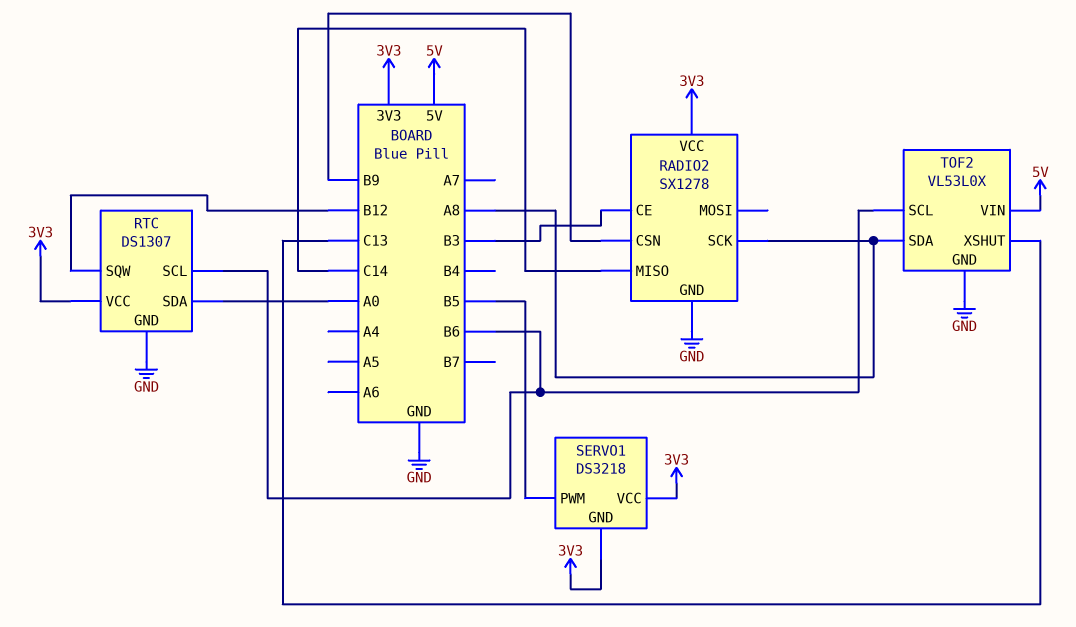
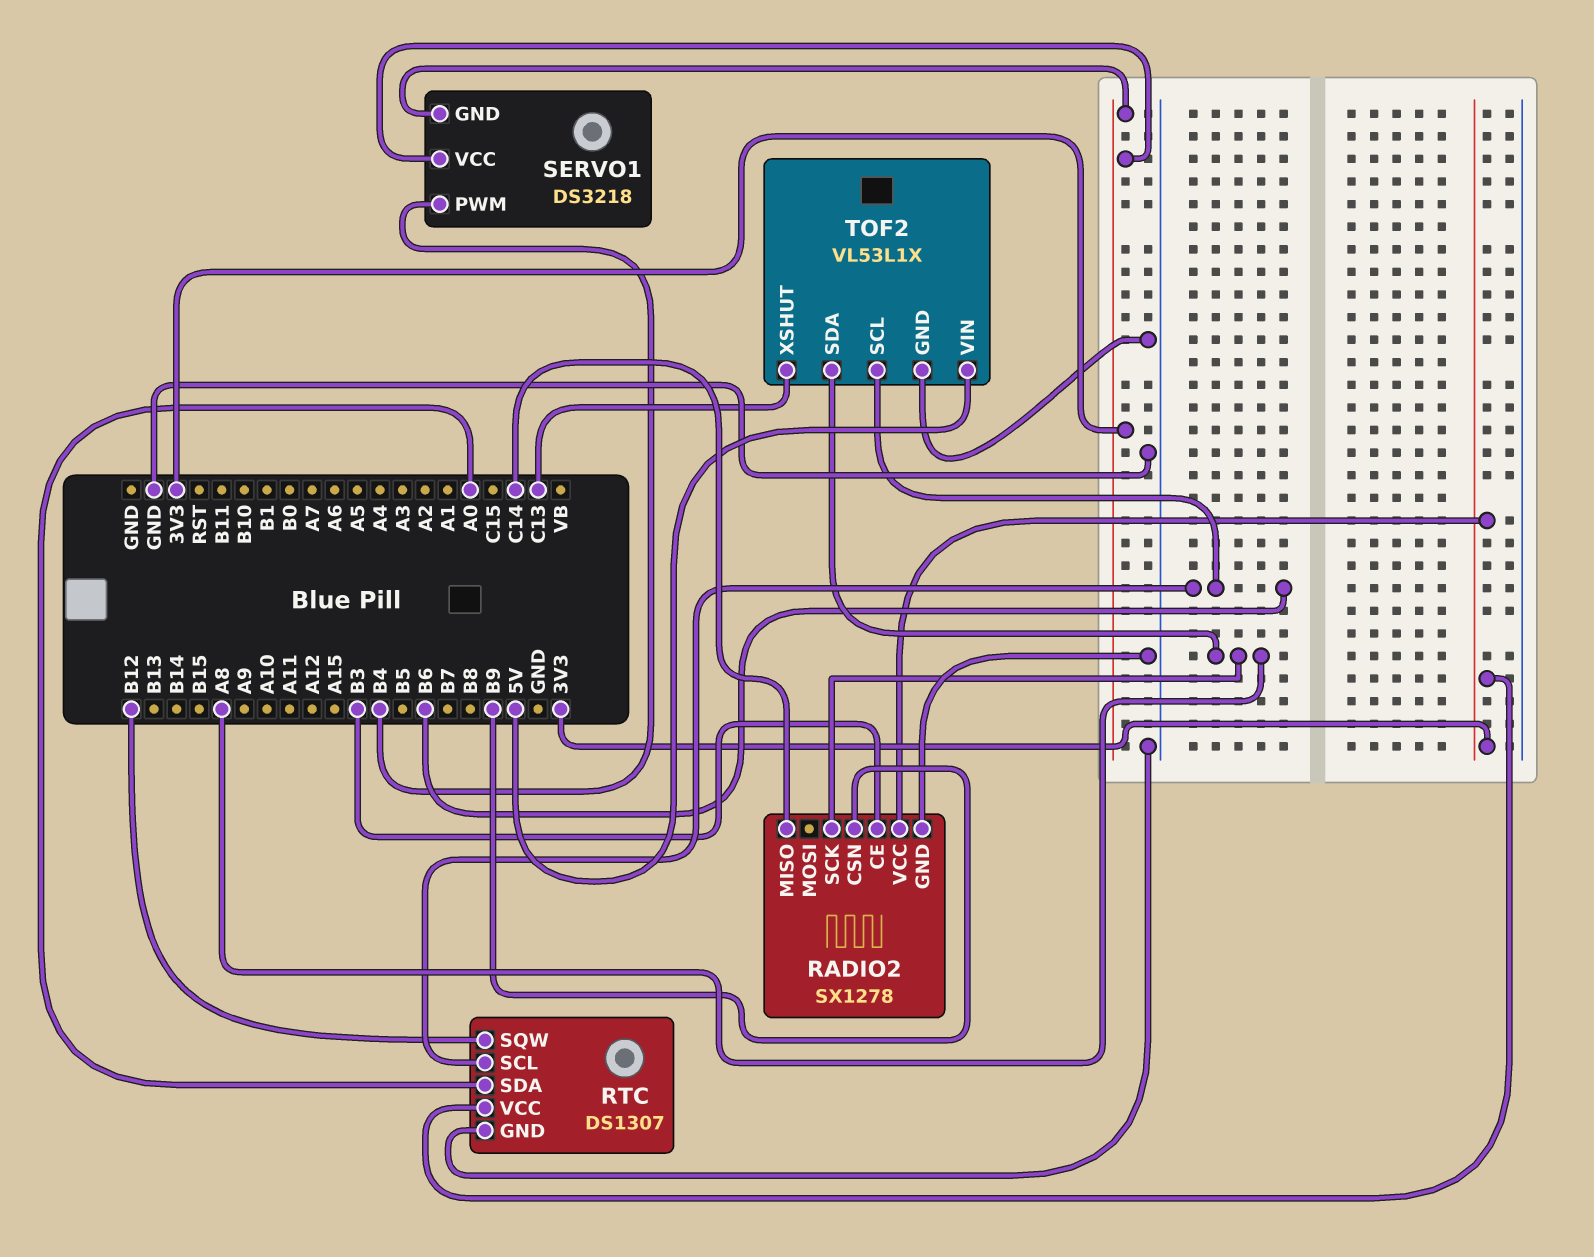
SERVO1 pin PWM: B5 -> B4
TOF2: VL53L0X -> VL53L1X

